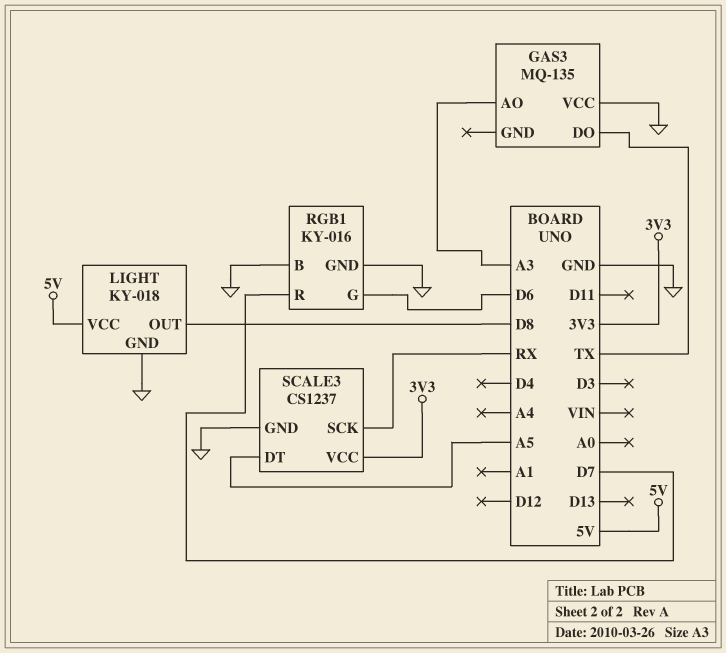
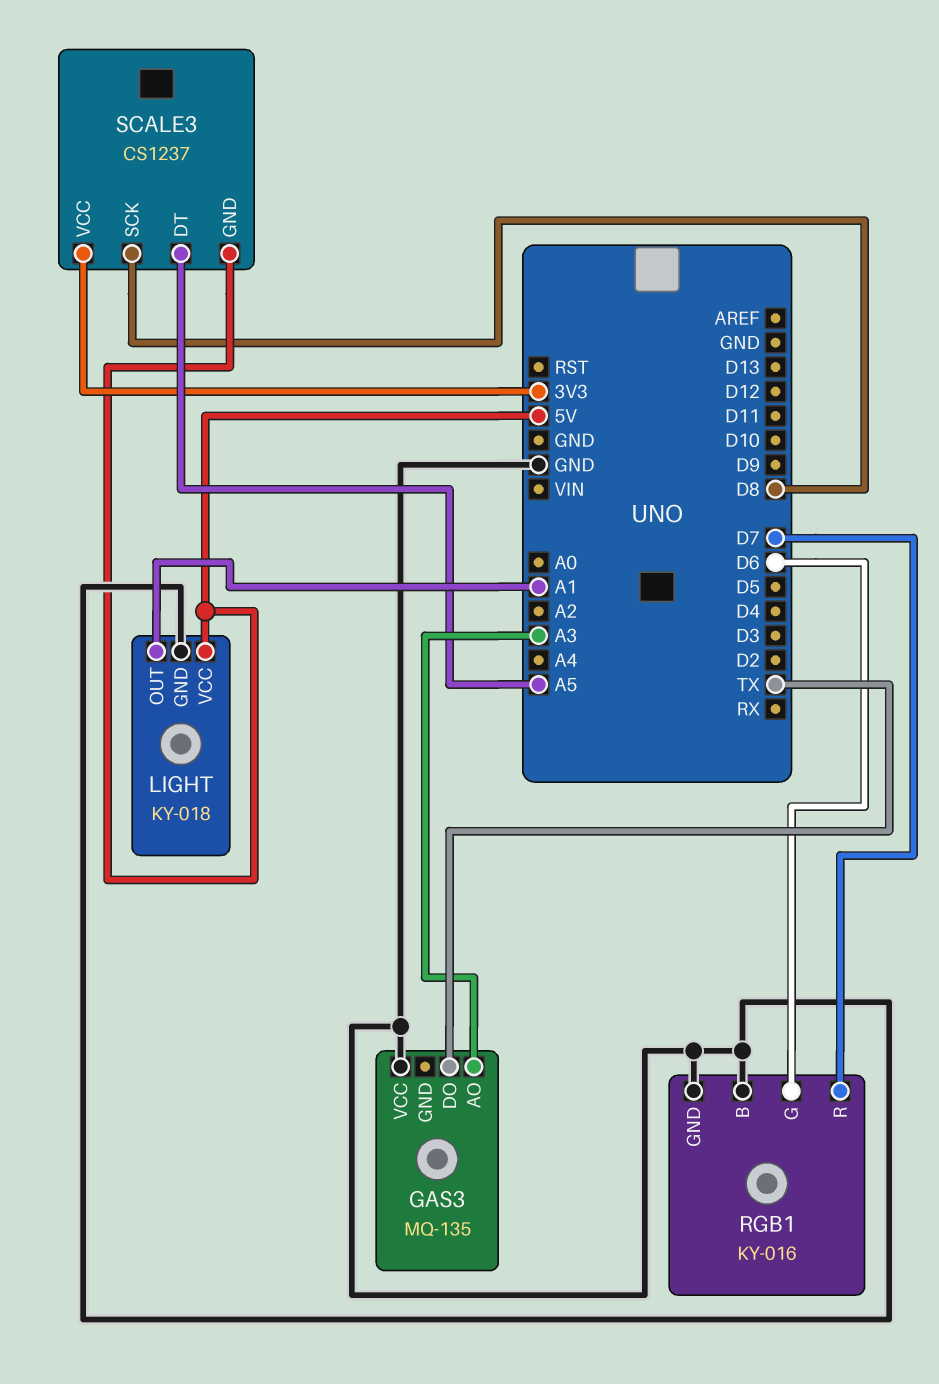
LIGHT pin OUT: D8 -> A1
SCALE3 pin GND: GND -> 5V
SCALE3 pin SCK: RX -> D8

